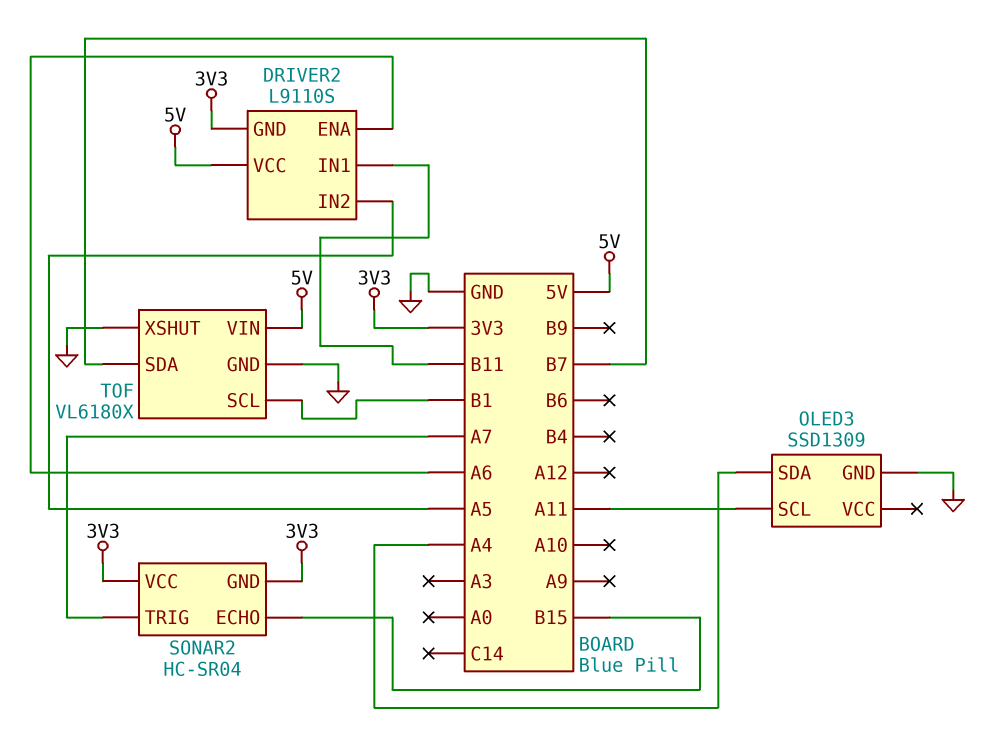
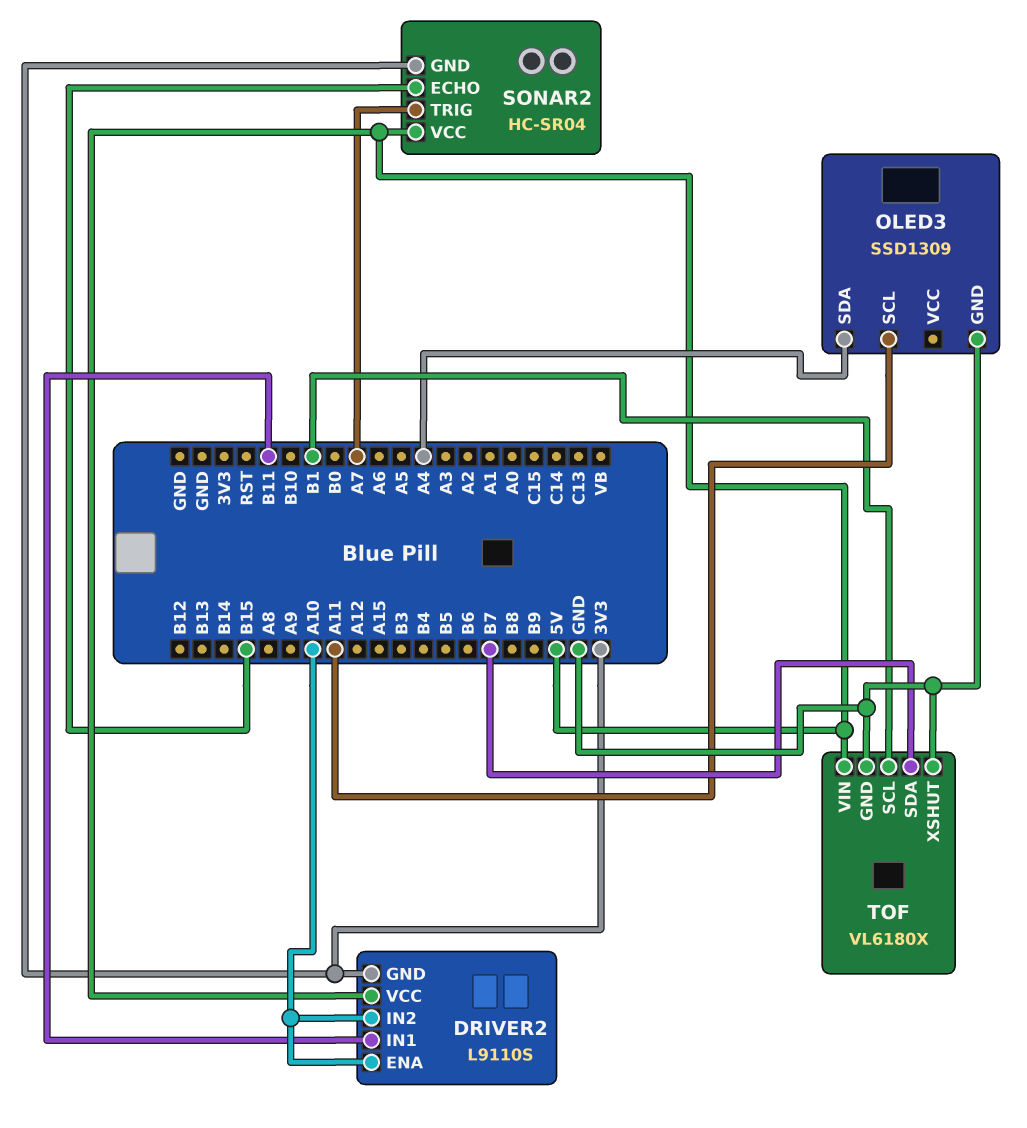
DRIVER2 pin ENA: A6 -> A10
DRIVER2 pin IN2: A5 -> A10
SONAR2 pin VCC: 3V3 -> 5V

